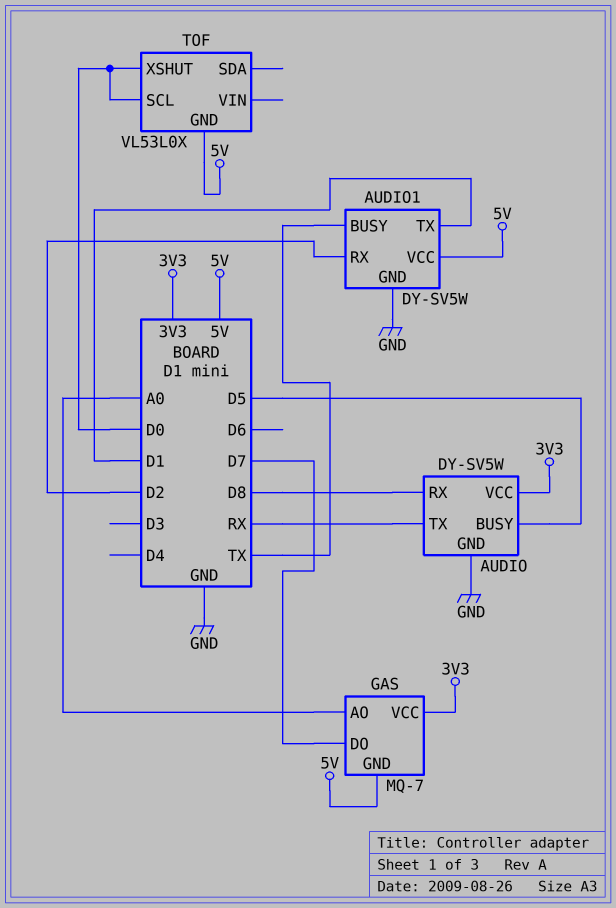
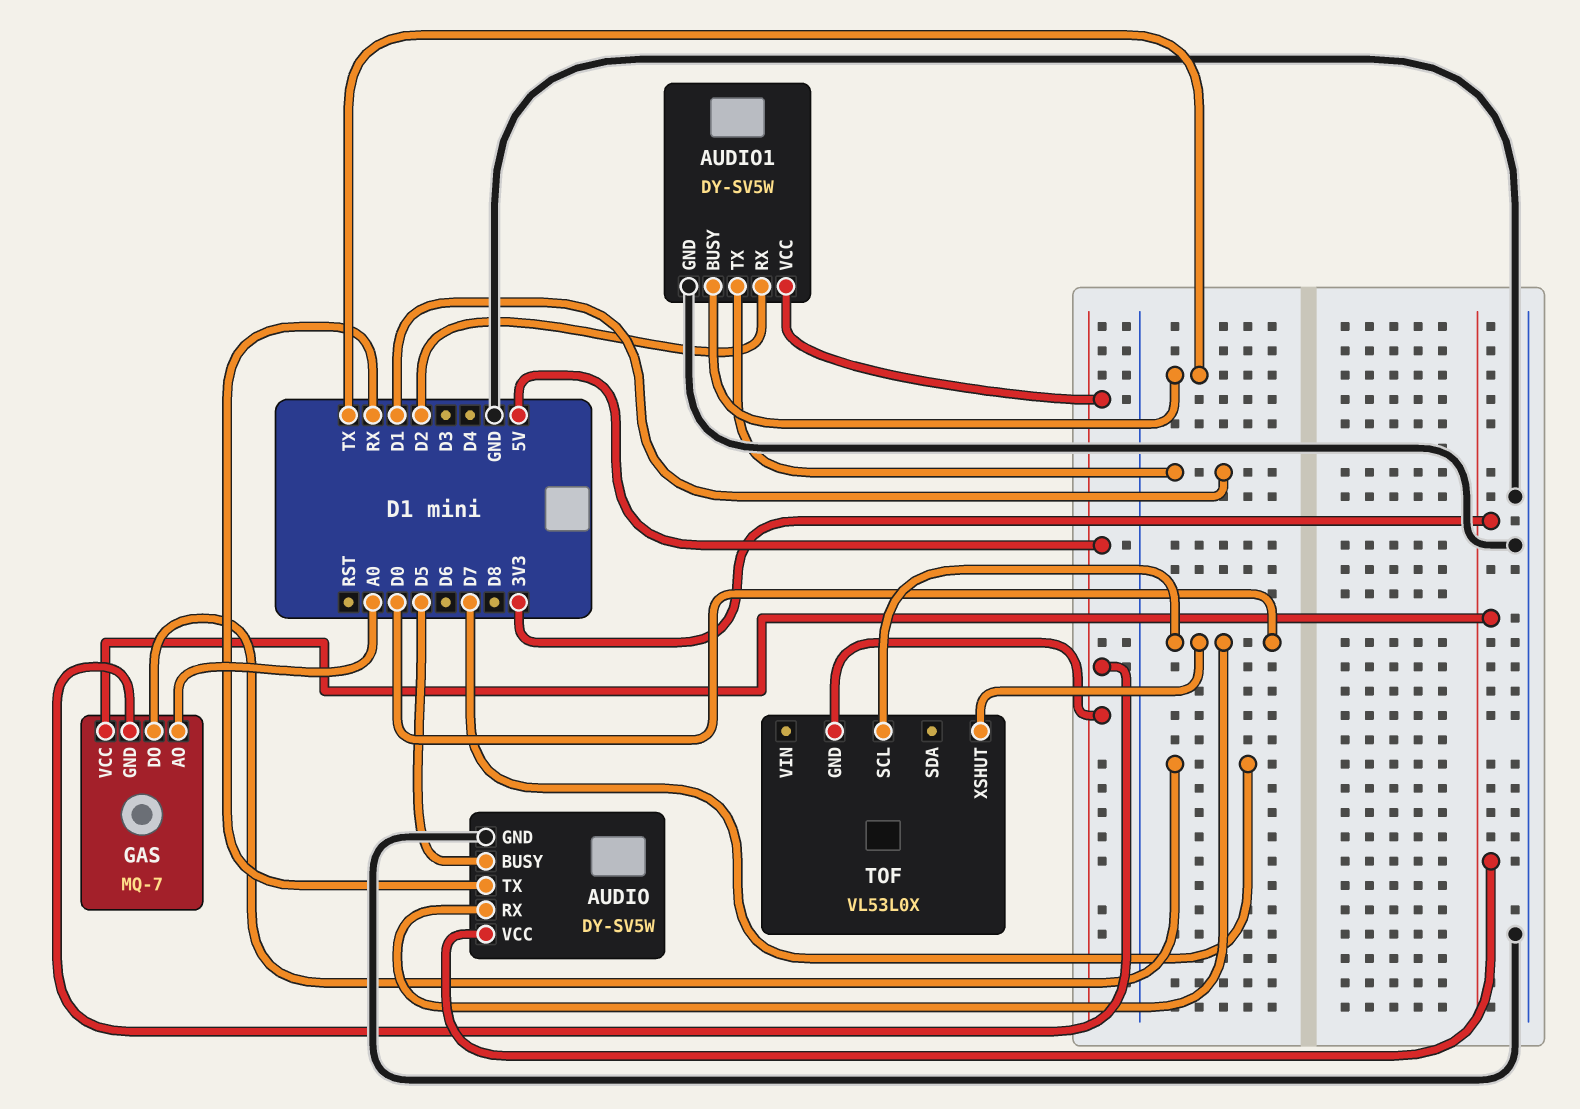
AUDIO pin RX: D8 -> D0

